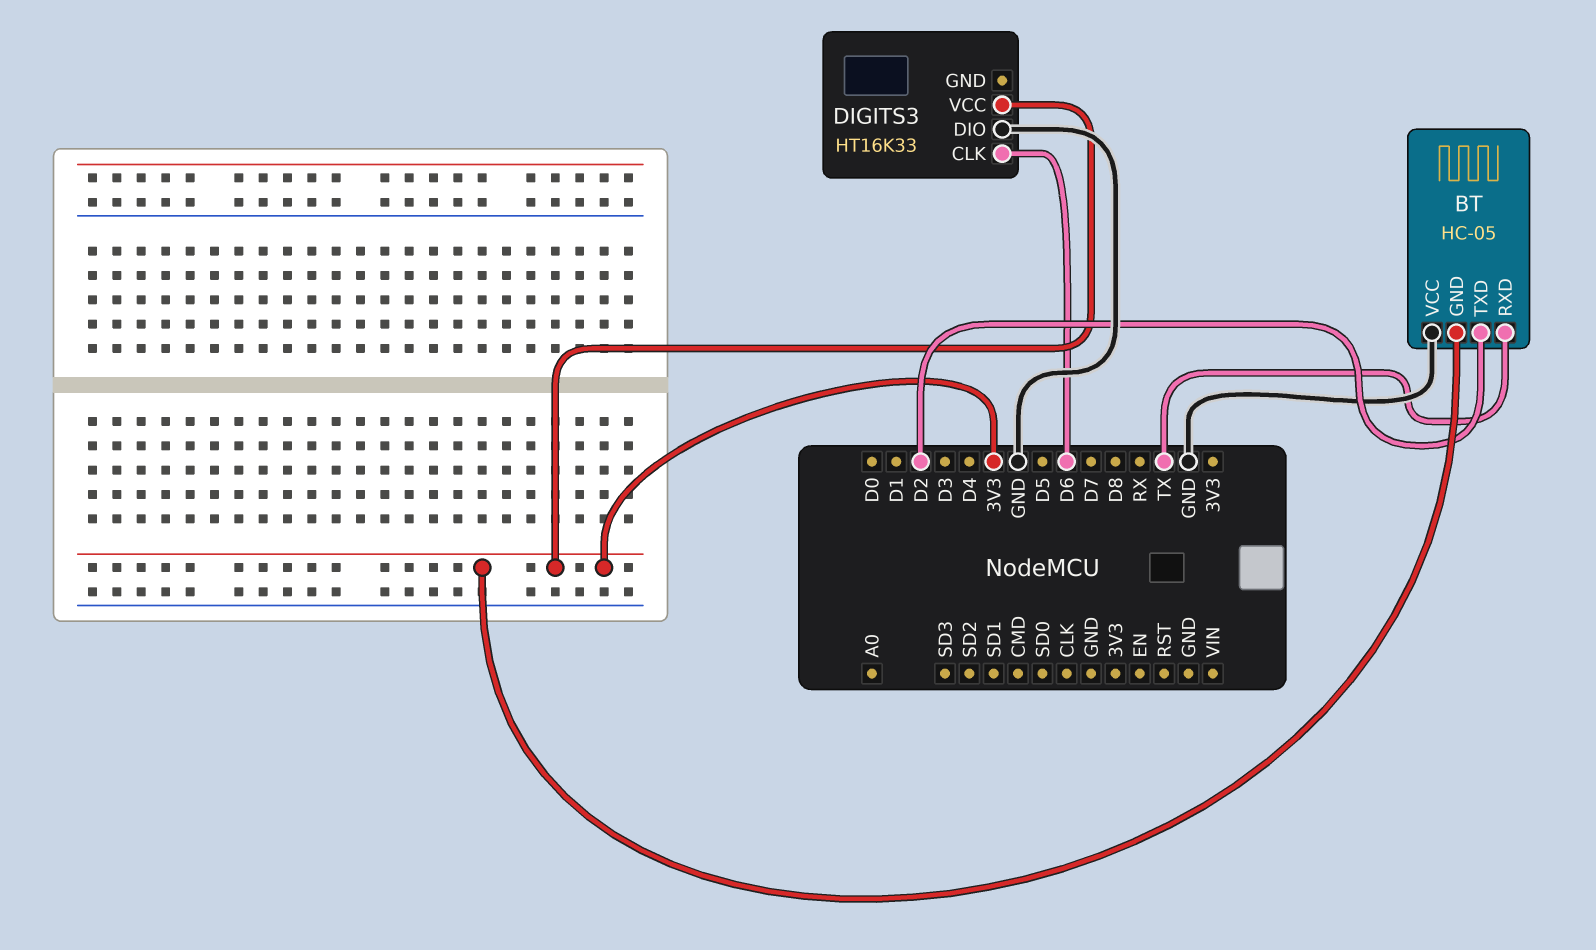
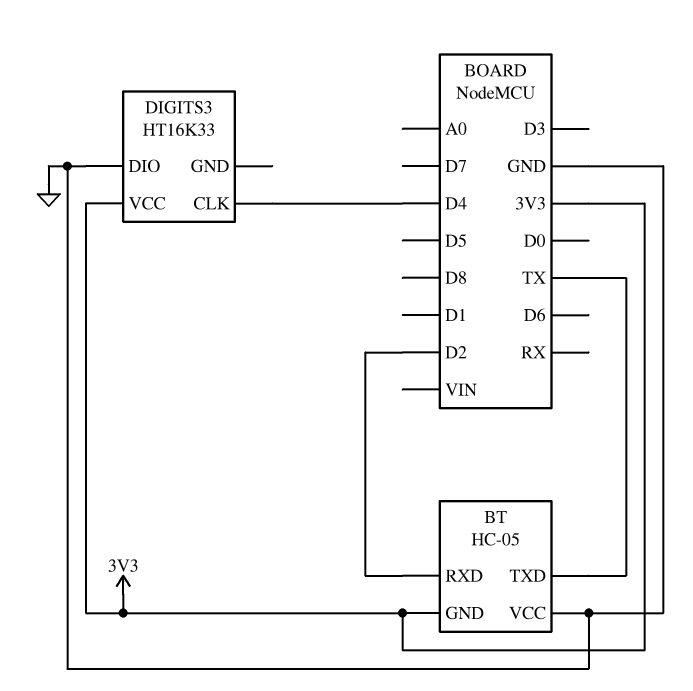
BT pin RXD: TX -> D2
BT pin TXD: D2 -> TX
DIGITS3 pin CLK: D6 -> D4

